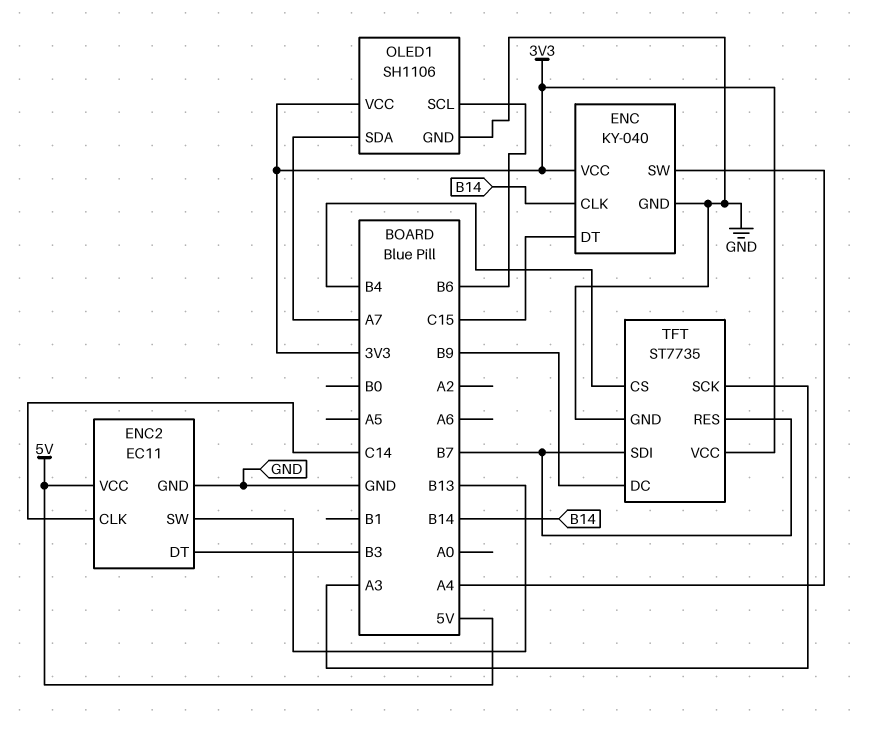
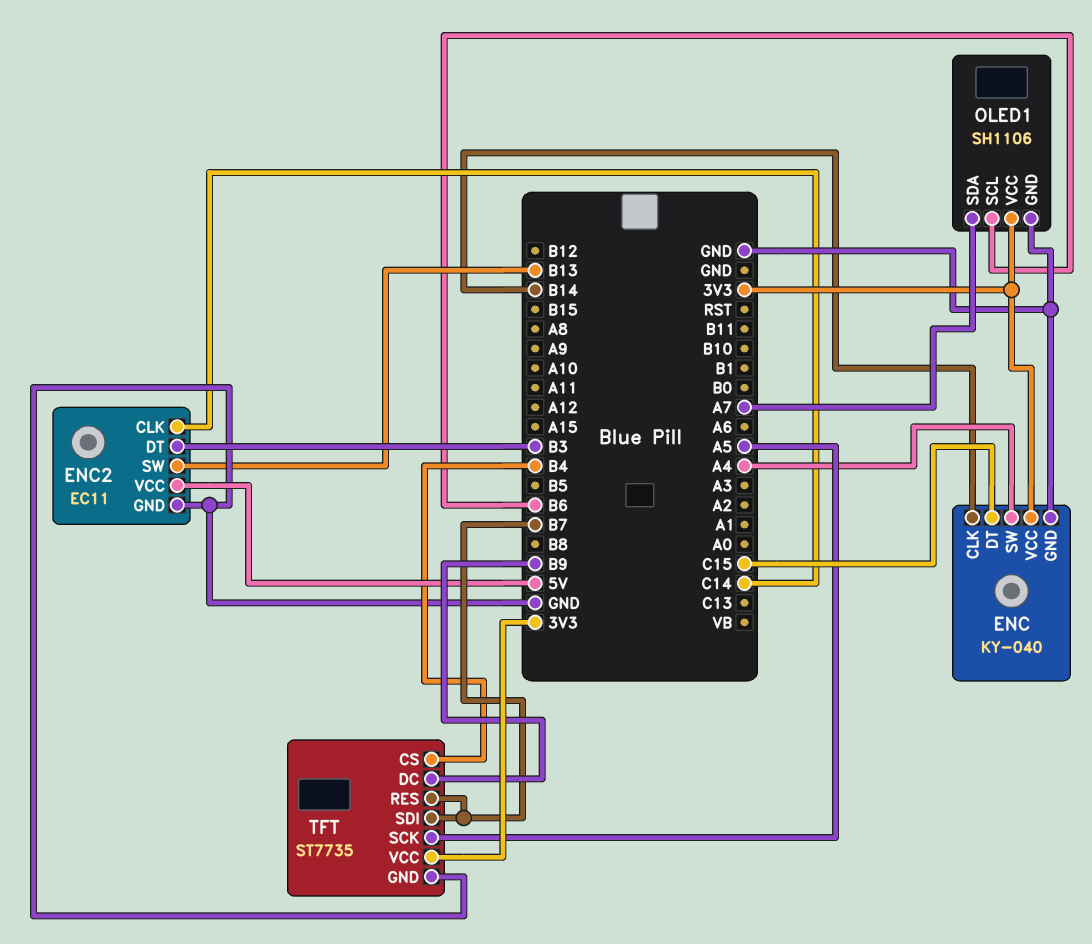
TFT pin SCK: A3 -> A5

